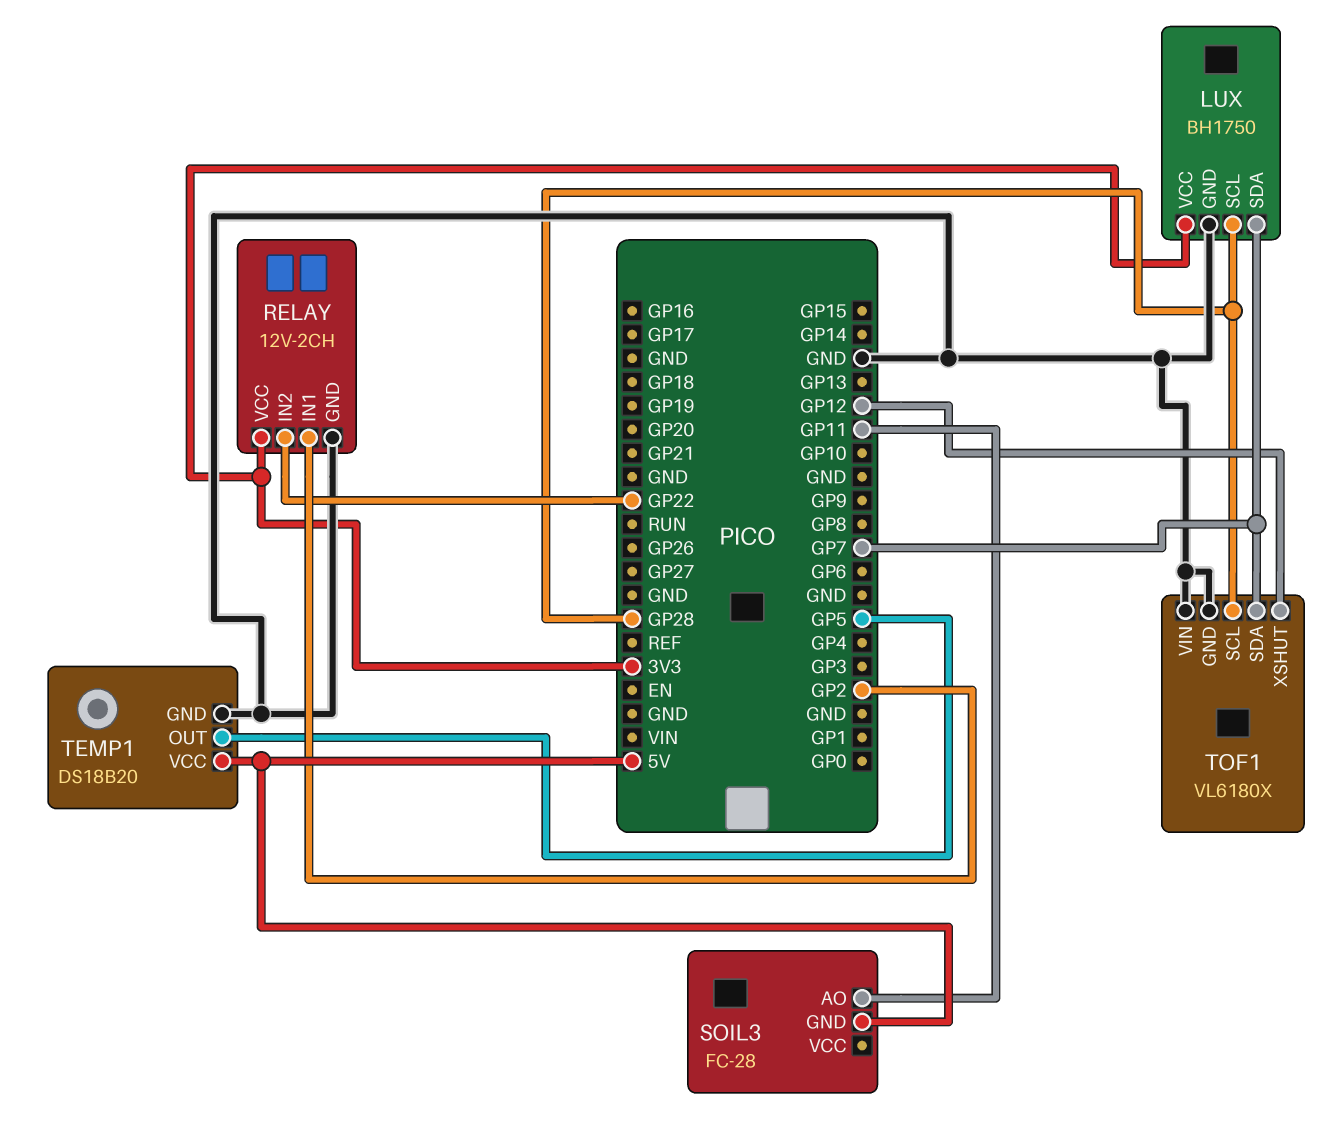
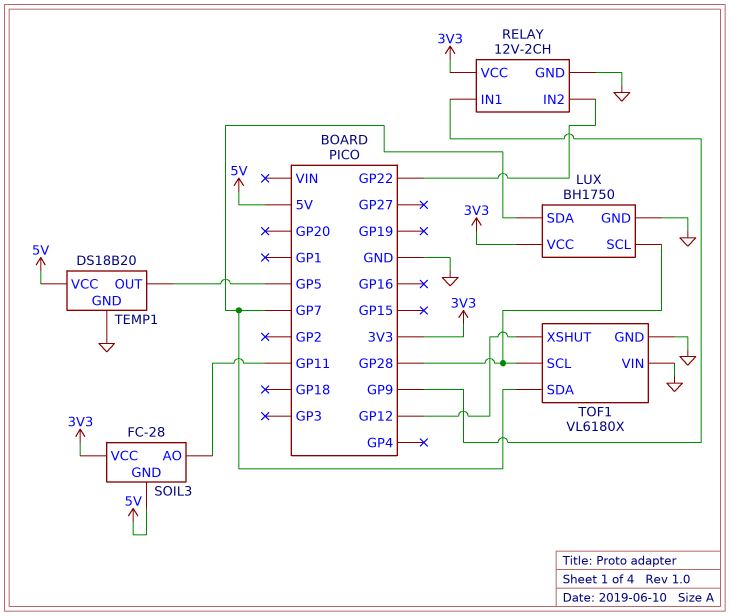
RELAY pin IN1: GP2 -> GP9
SOIL3 pin VCC: none -> 3V3

